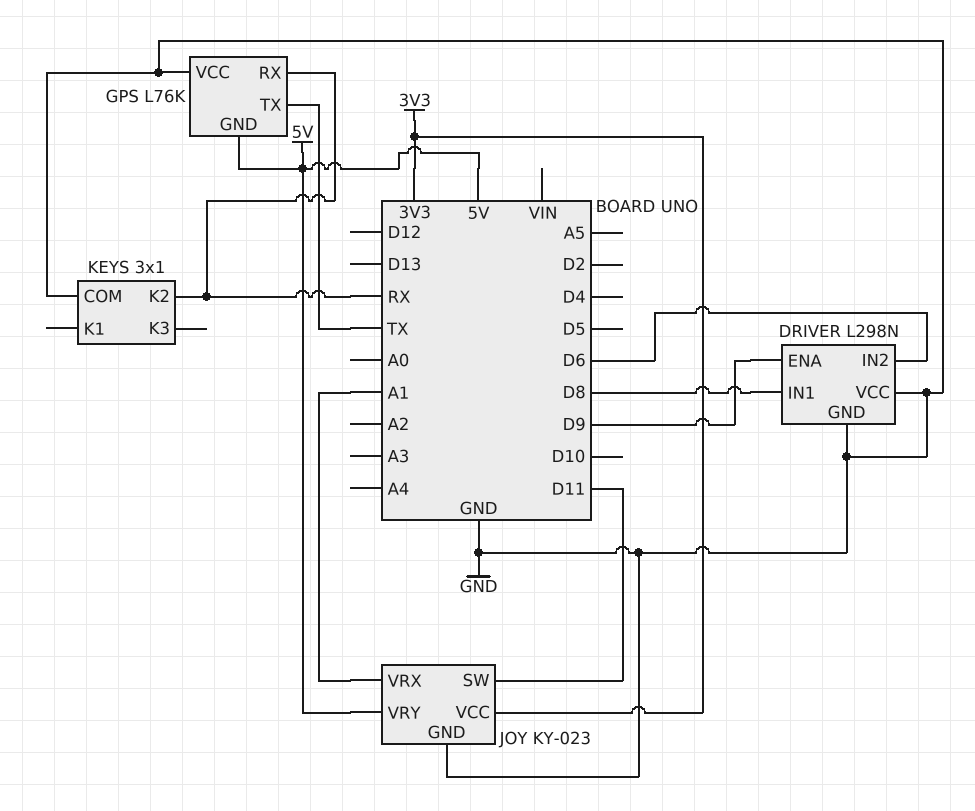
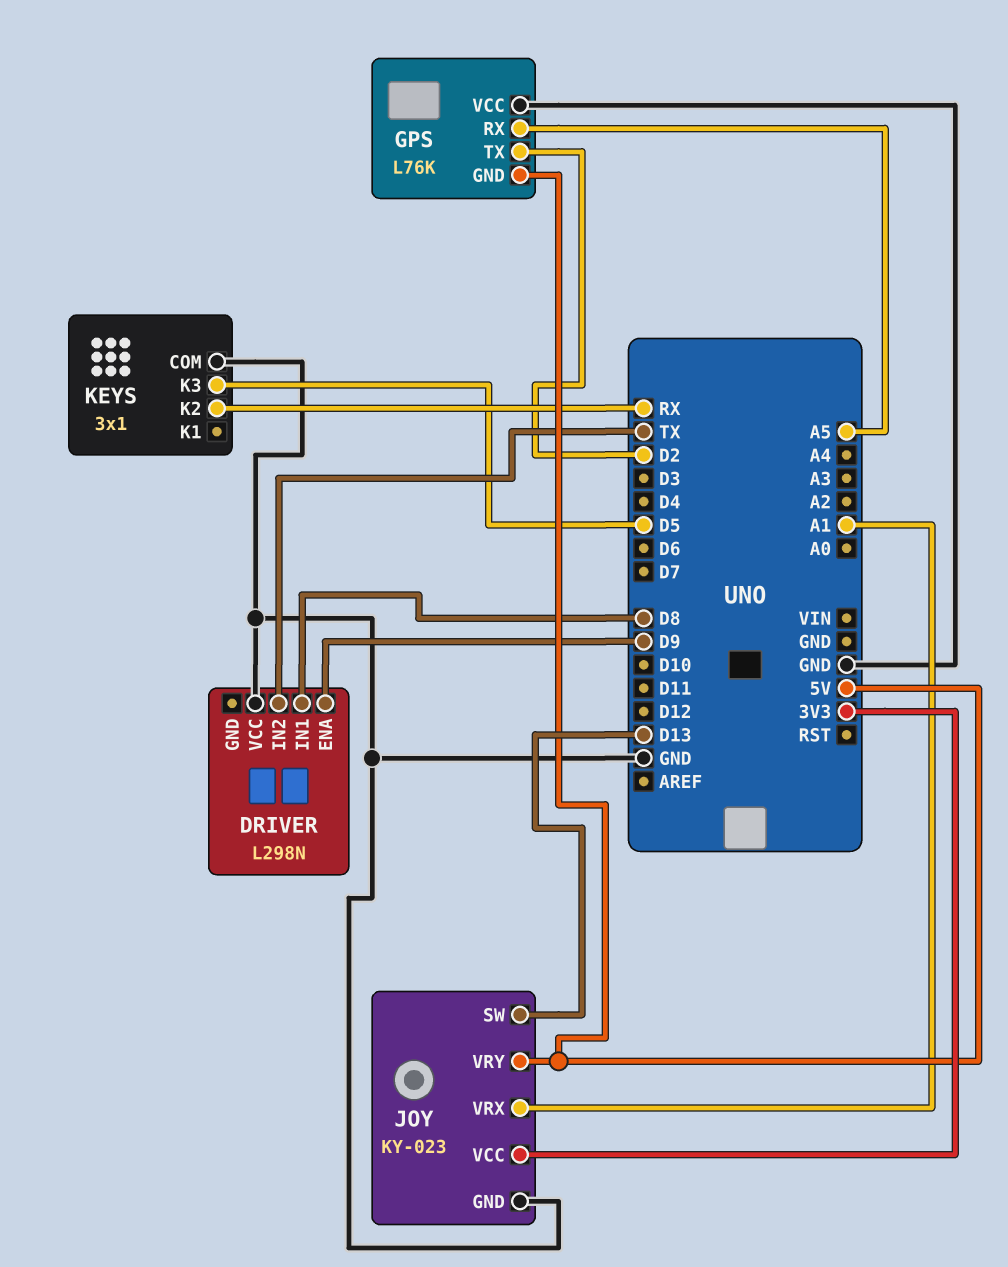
DRIVER pin GND: GND -> none
DRIVER pin IN2: D6 -> TX
GPS pin RX: RX -> A5
GPS pin TX: TX -> D2
JOY pin SW: D11 -> D13
KEYS pin K3: none -> D5

